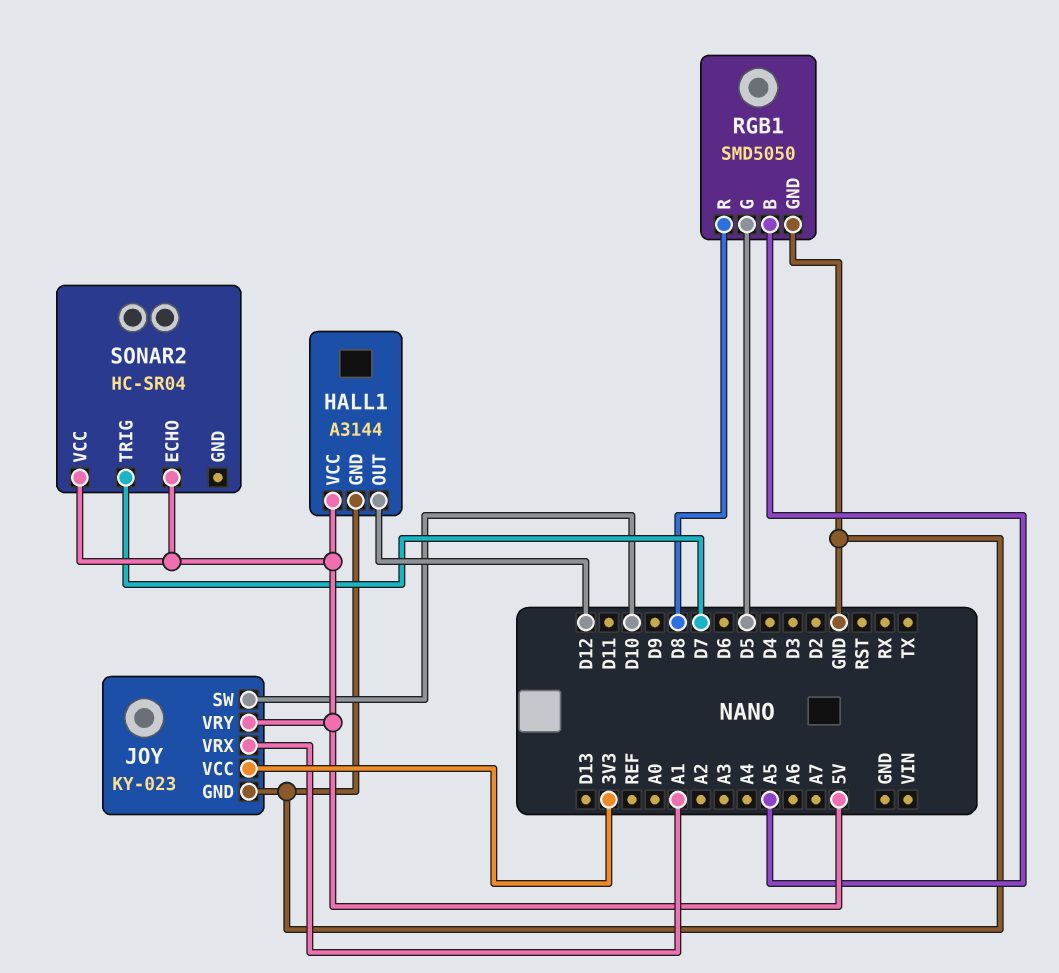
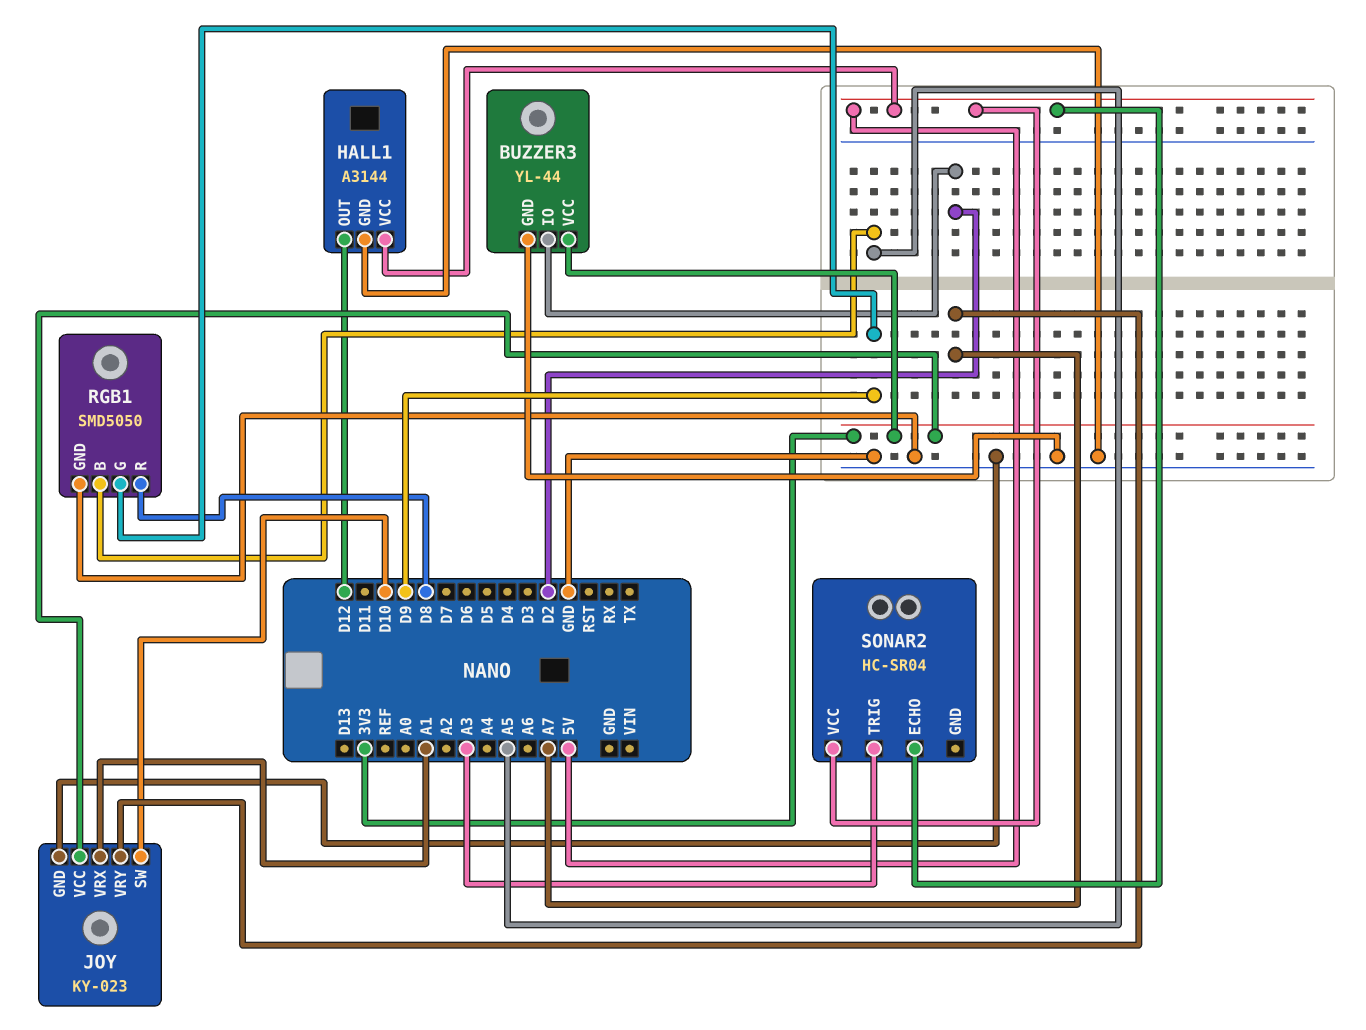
BUZZER3: none -> YL-44
BUZZER3 pin GND: none -> GND
BUZZER3 pin IO: none -> D2
BUZZER3 pin VCC: none -> 3V3
JOY pin VRY: 5V -> A7
RGB1 pin G: D5 -> D9
SONAR2 pin TRIG: D7 -> A3

